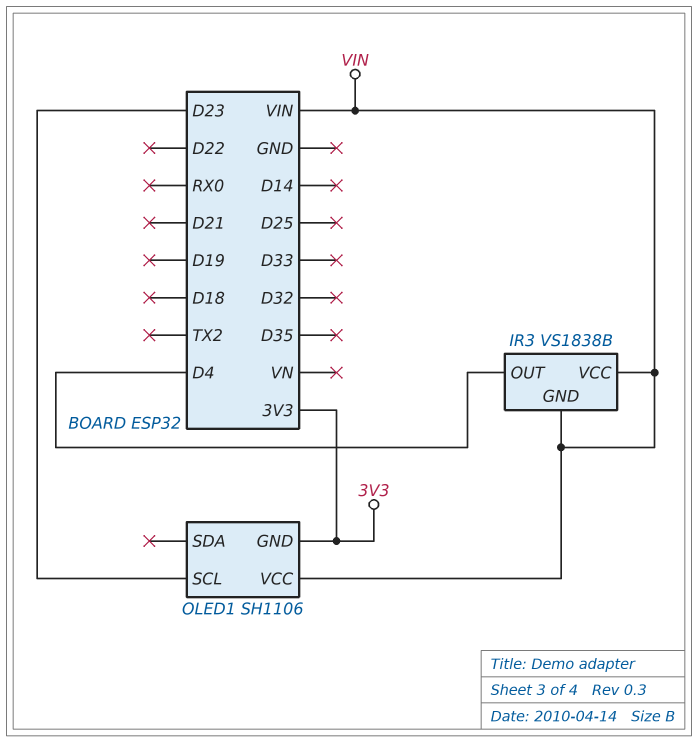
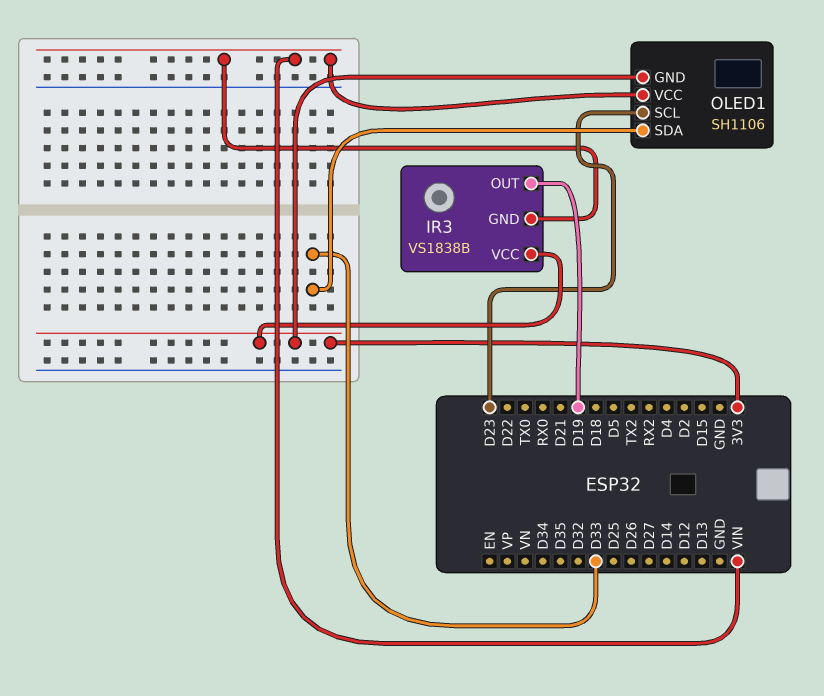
IR3 pin OUT: D4 -> D19
IR3 pin VCC: VIN -> 3V3
OLED1 pin SDA: none -> D33

